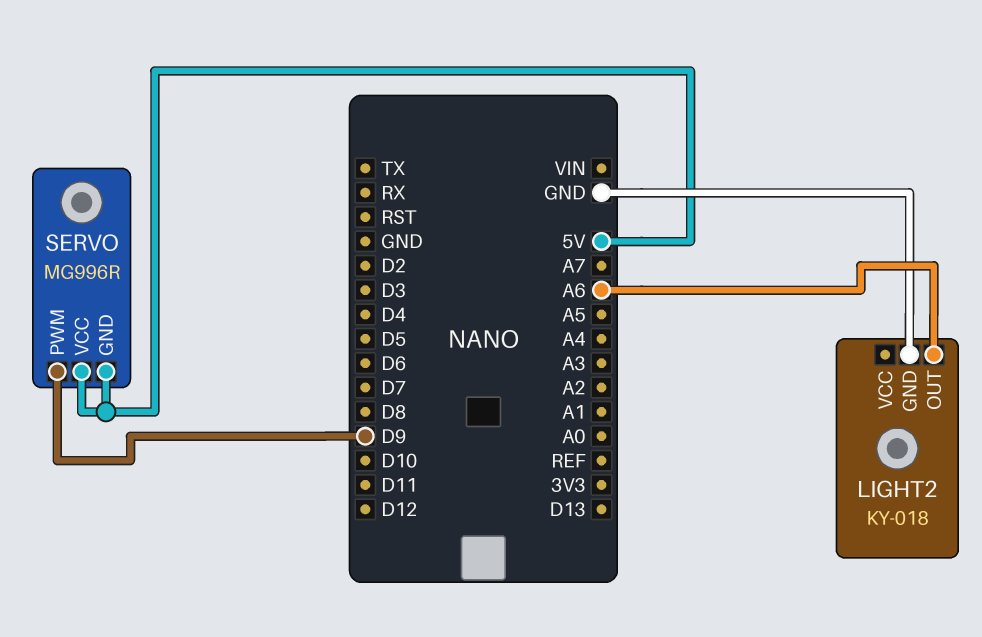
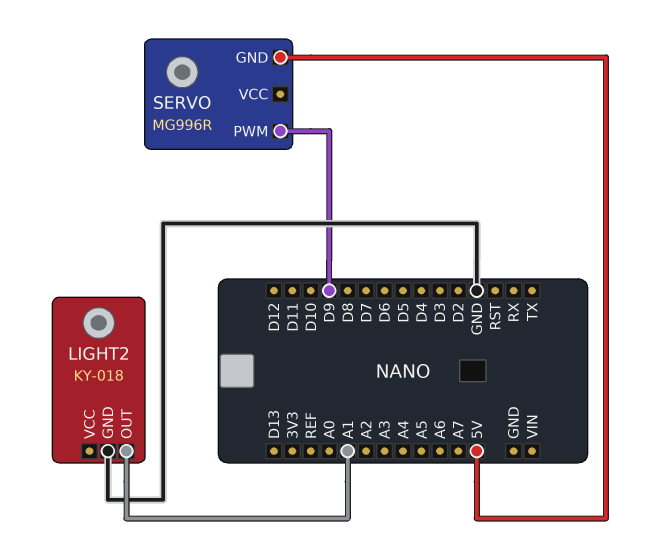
LIGHT2 pin OUT: A6 -> A1
SERVO pin VCC: 5V -> none

